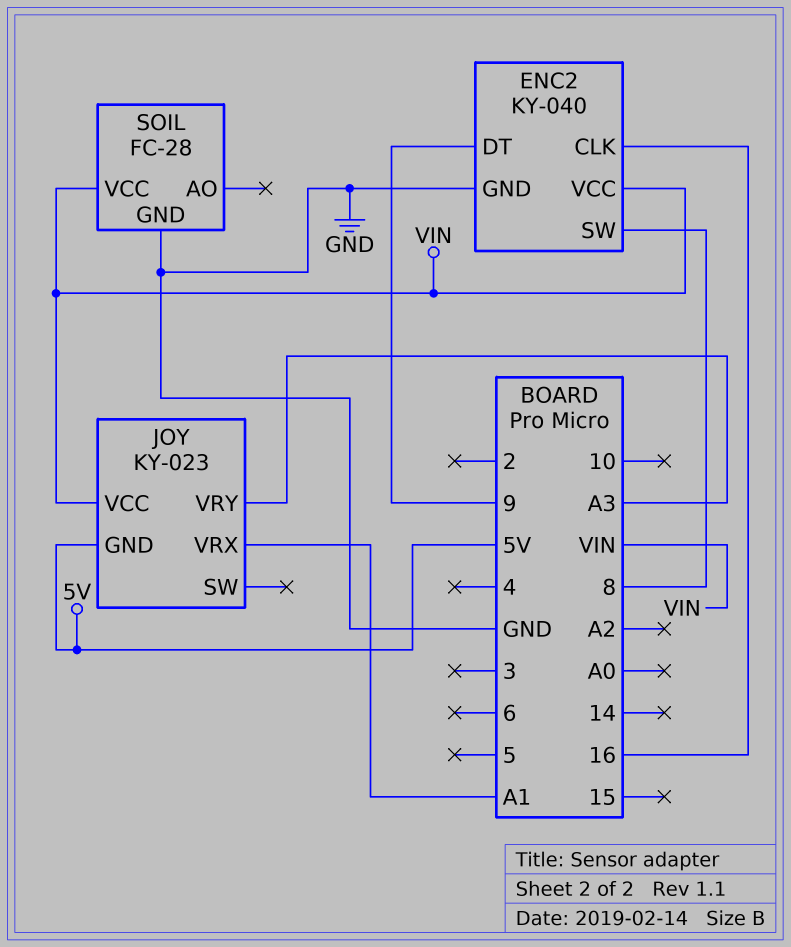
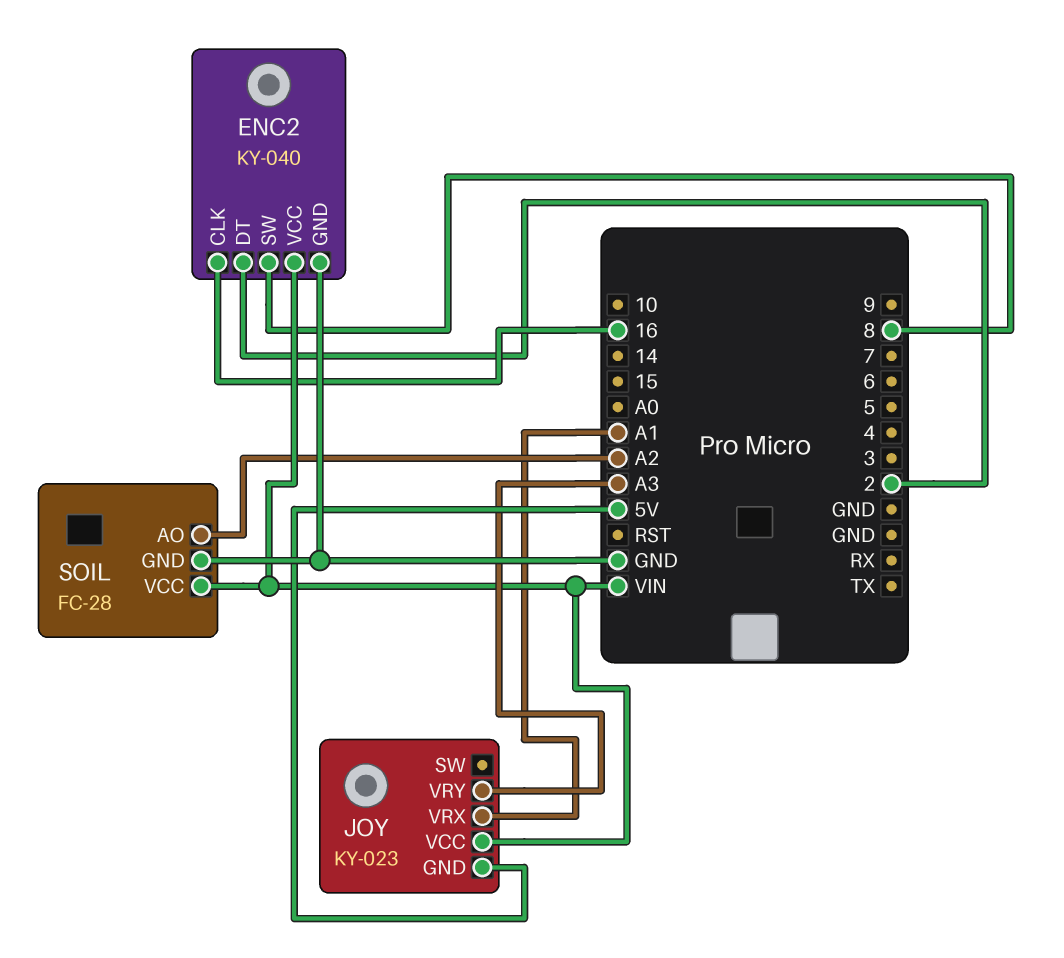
ENC2 pin DT: 9 -> 2
SOIL pin AO: none -> A2

